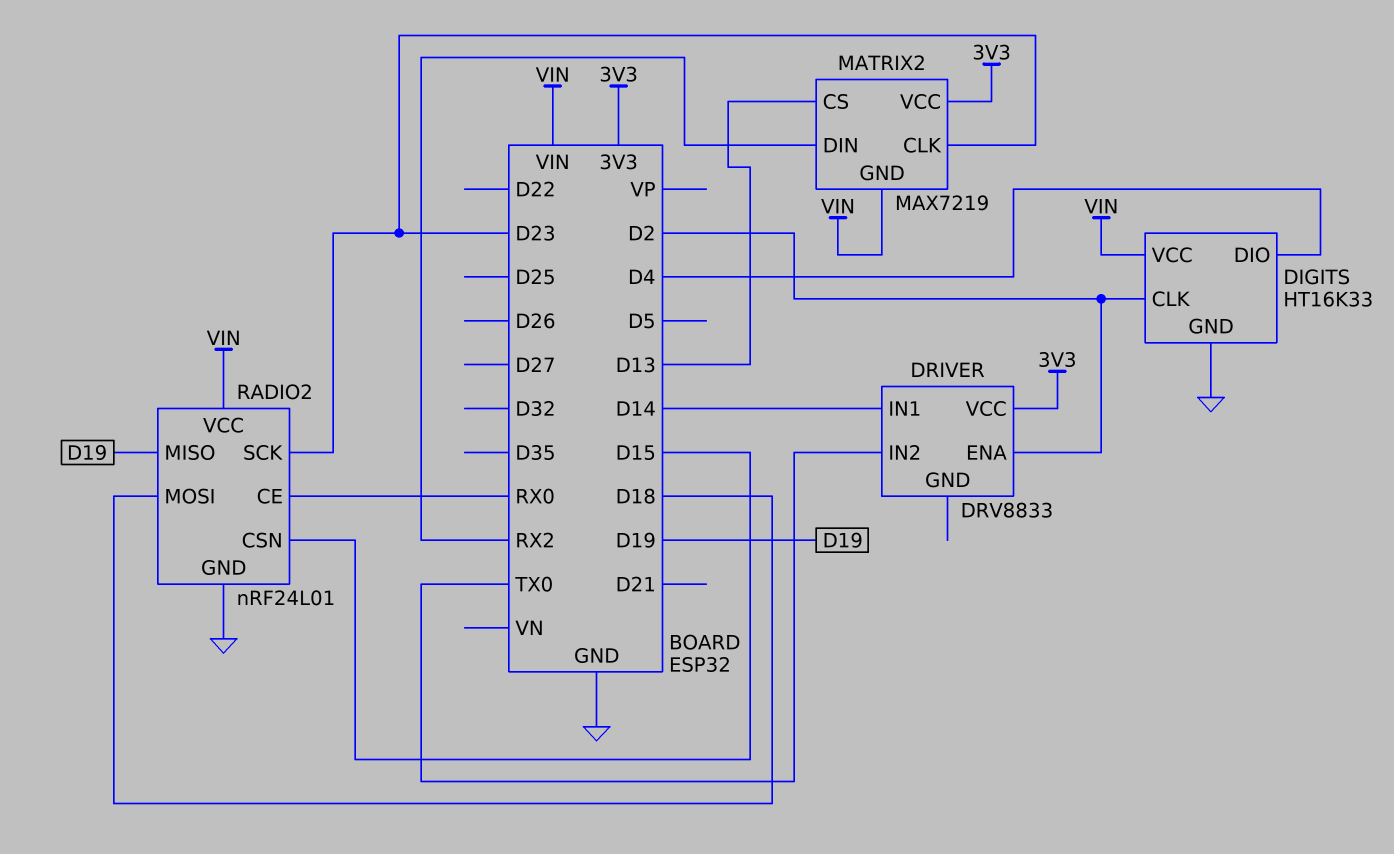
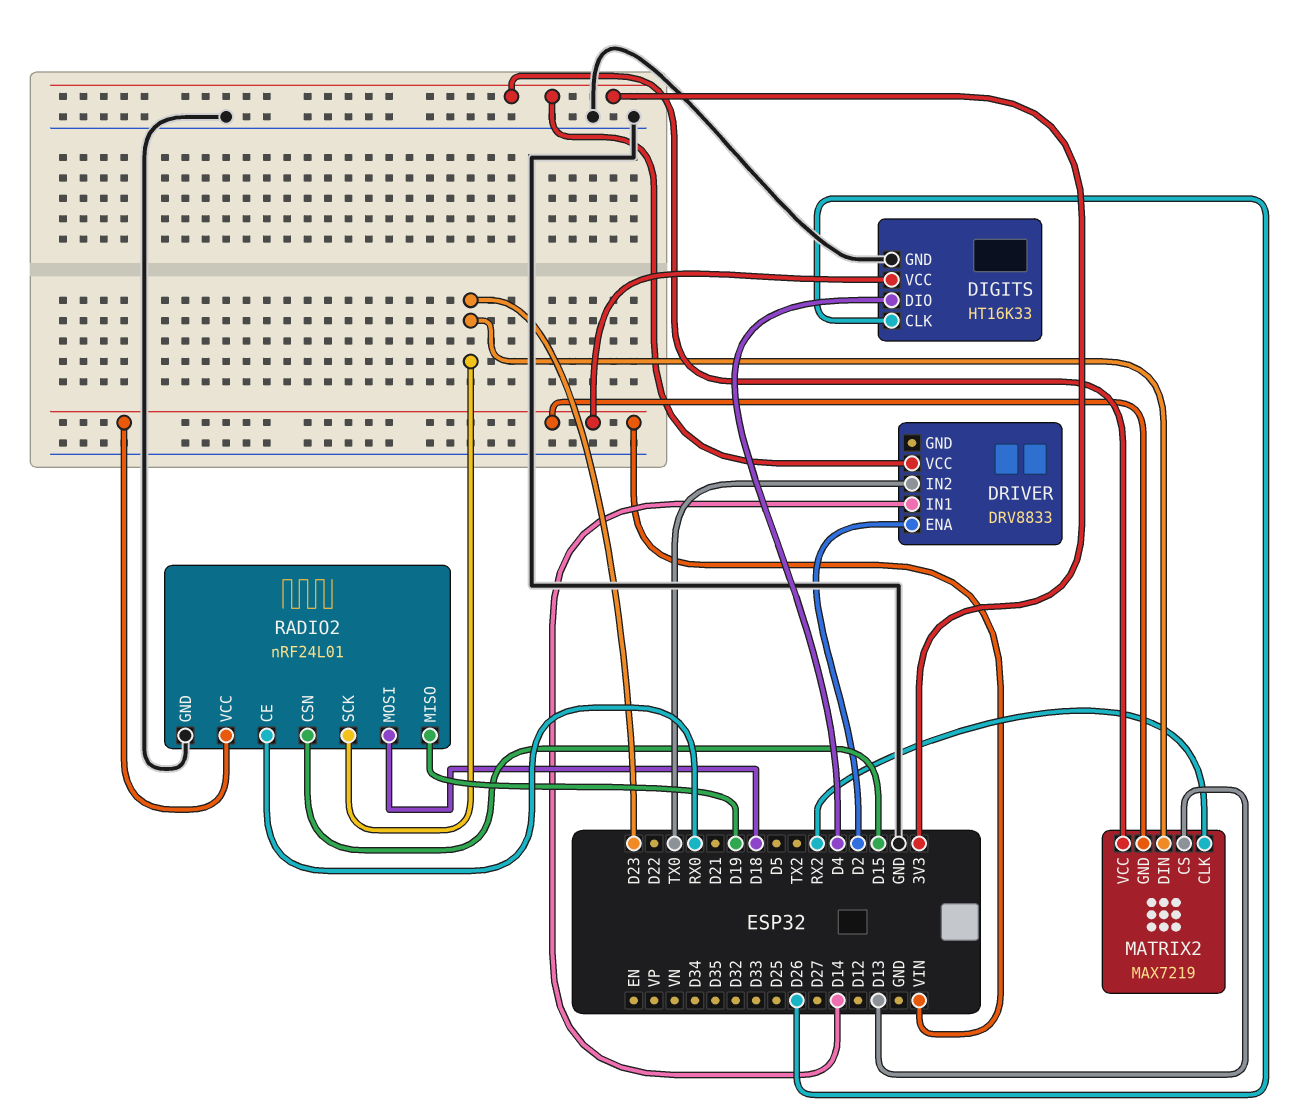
DIGITS pin CLK: D2 -> D26
MATRIX2 pin CLK: D23 -> RX2
MATRIX2 pin DIN: RX2 -> D23

